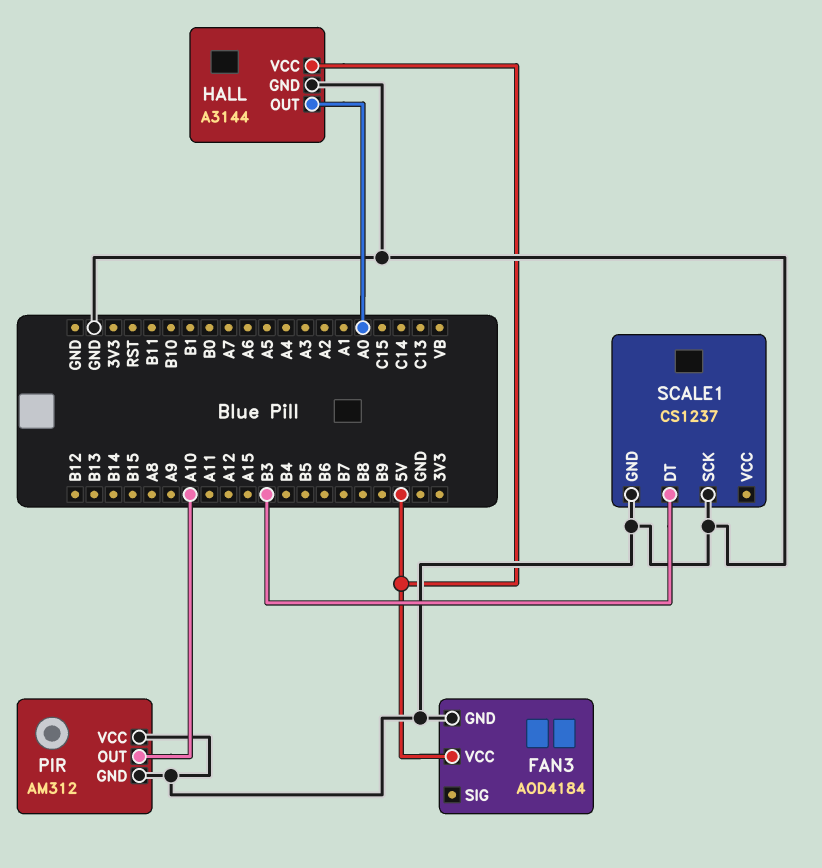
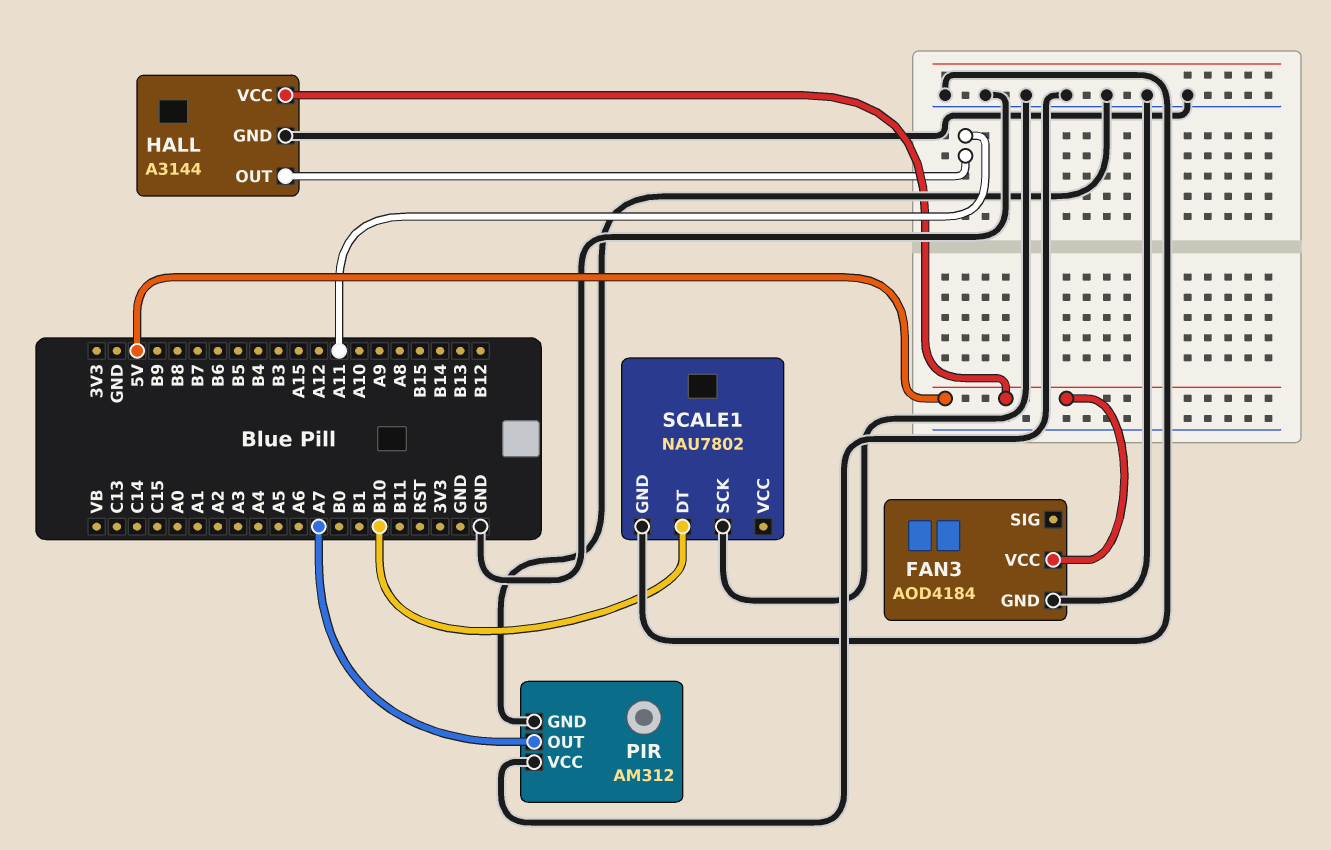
HALL pin OUT: A0 -> A11
PIR pin OUT: A10 -> A7
SCALE1: CS1237 -> NAU7802
SCALE1 pin DT: B3 -> B10

